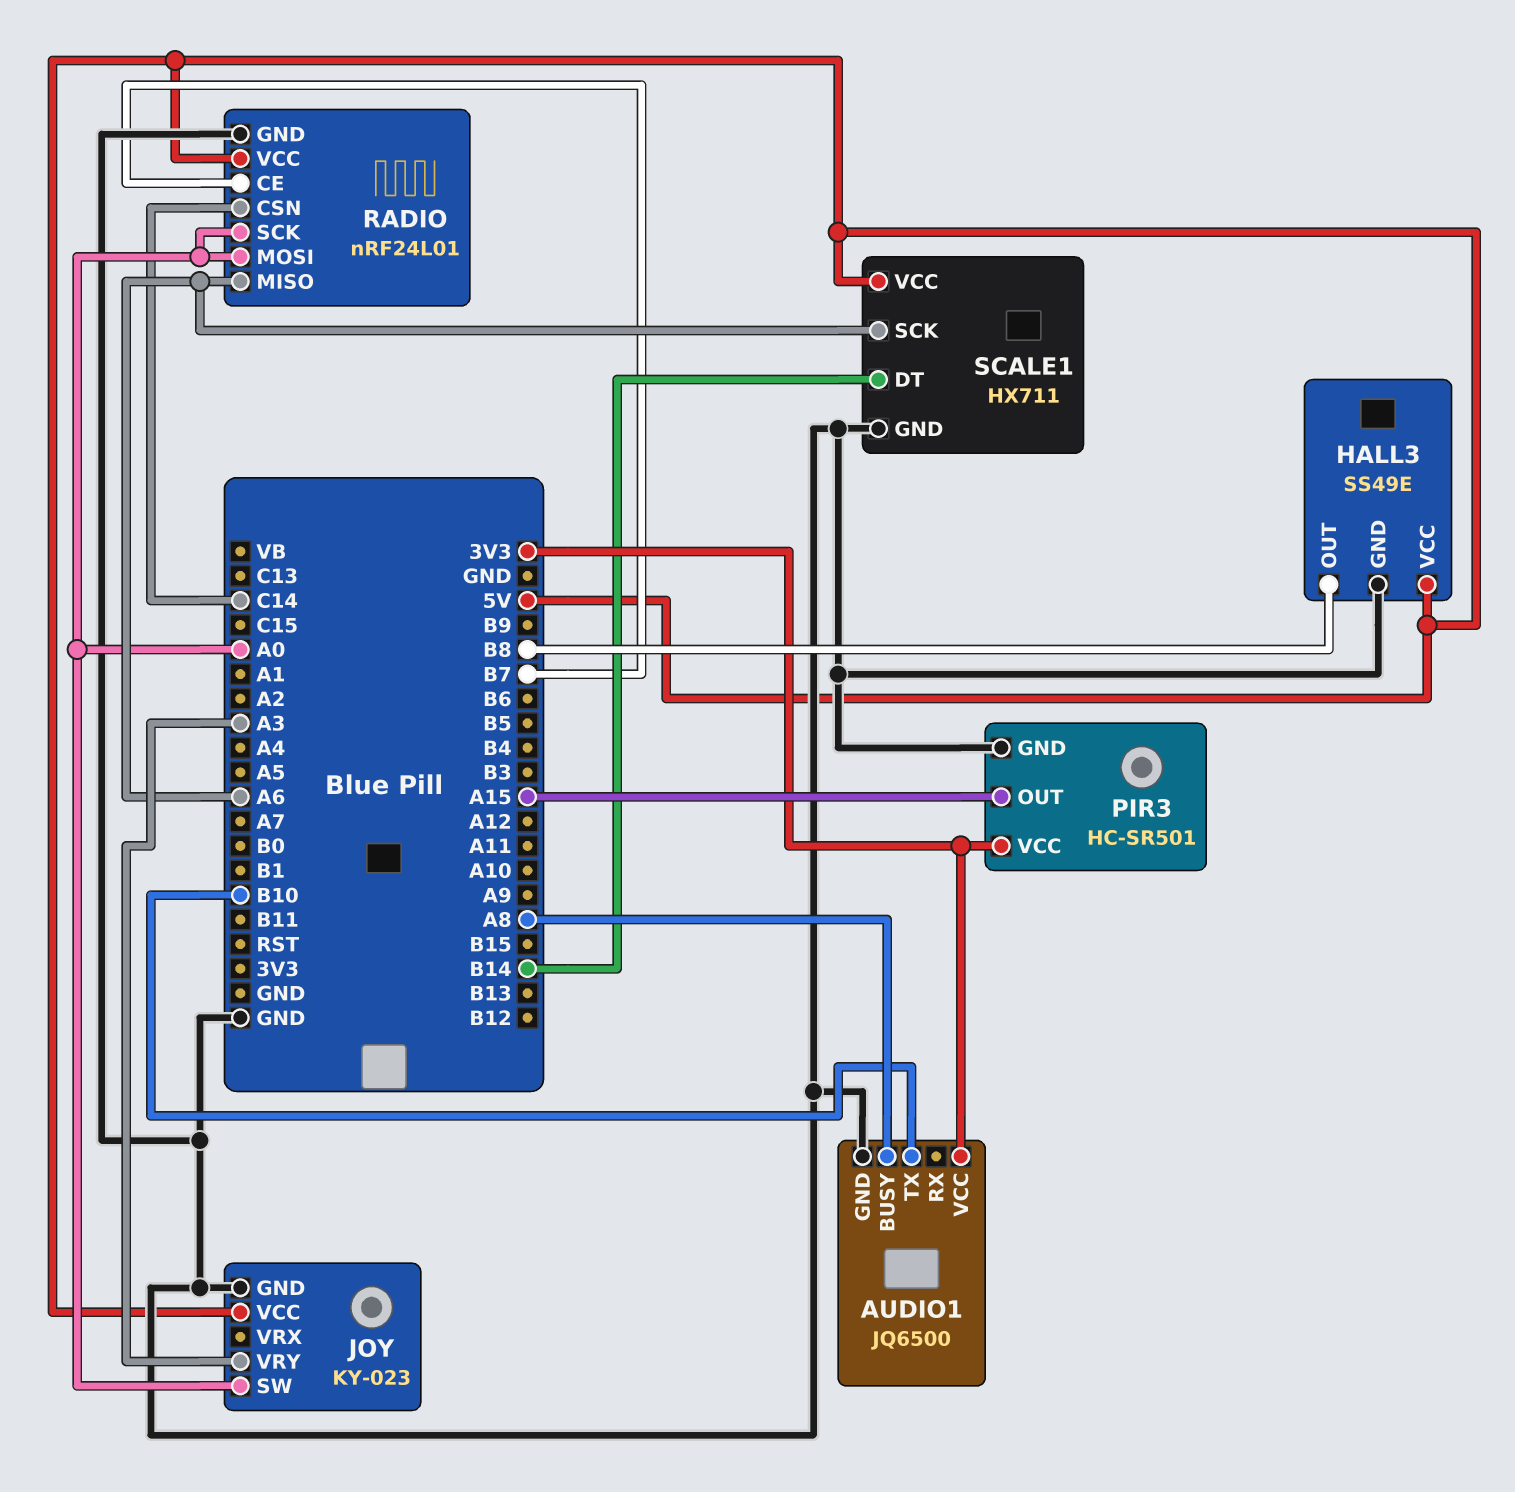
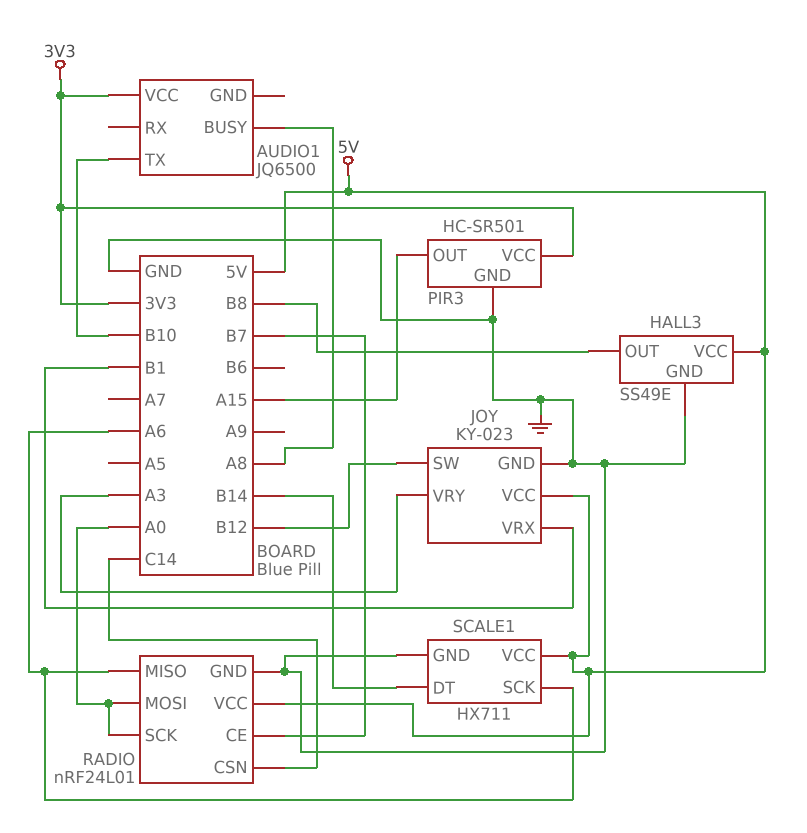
AUDIO1 pin GND: GND -> none
JOY pin SW: A0 -> B12
JOY pin VRX: none -> B1

